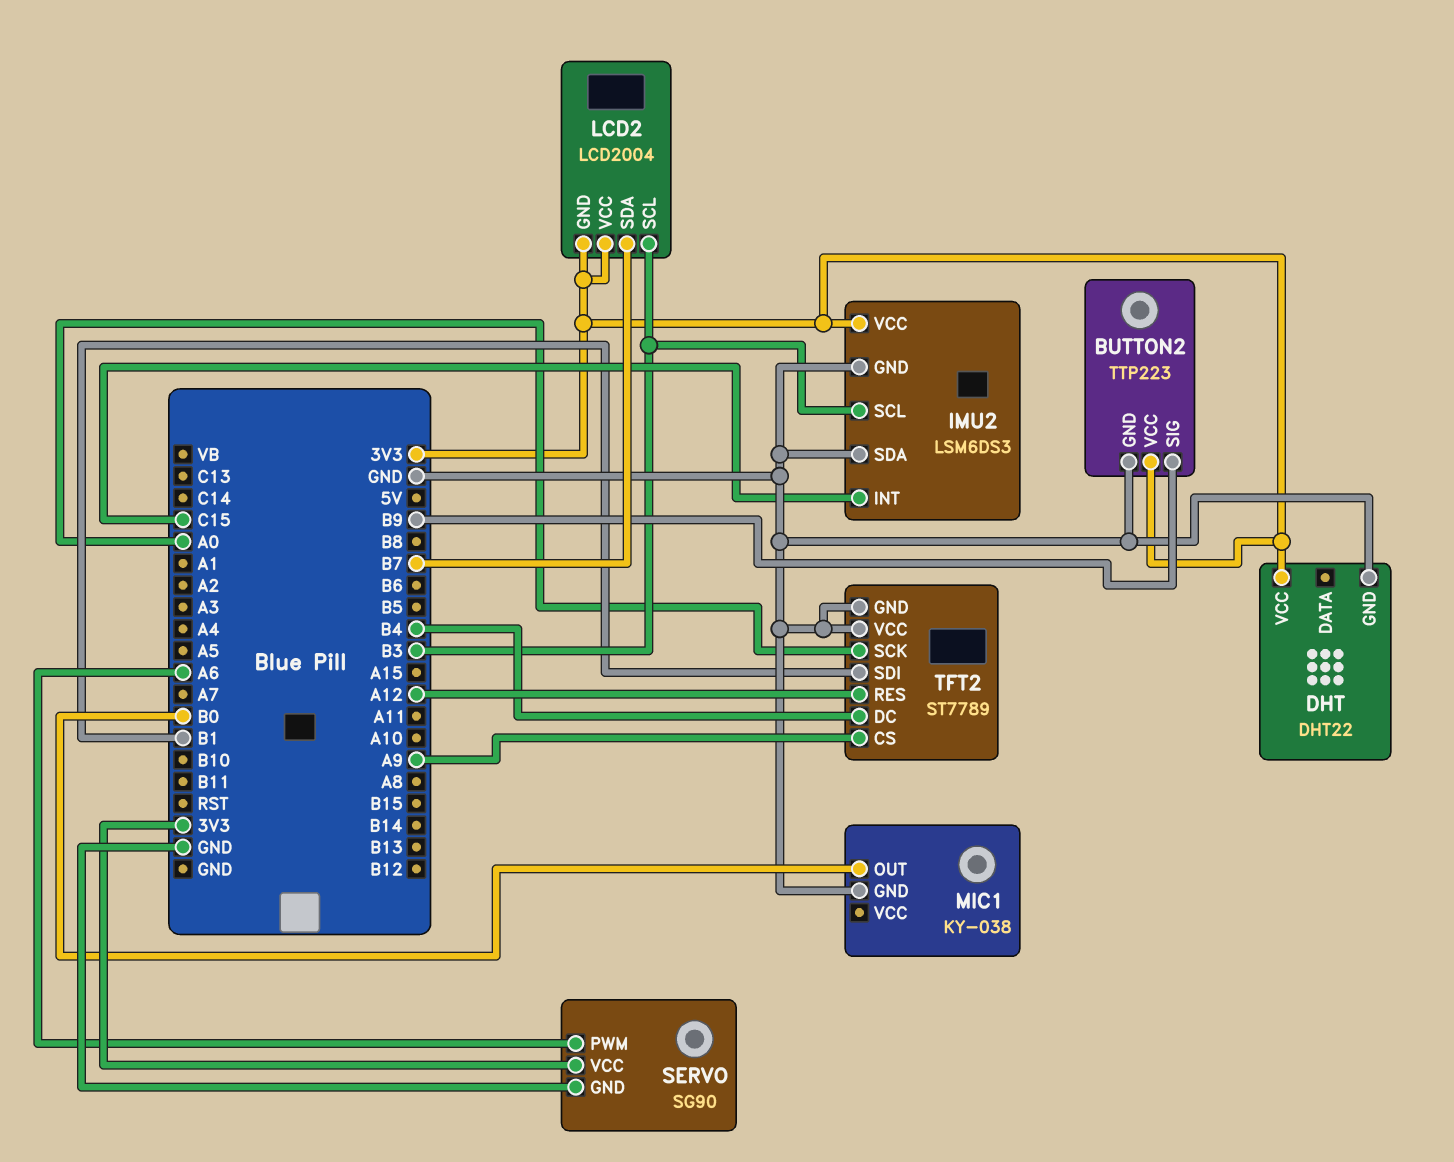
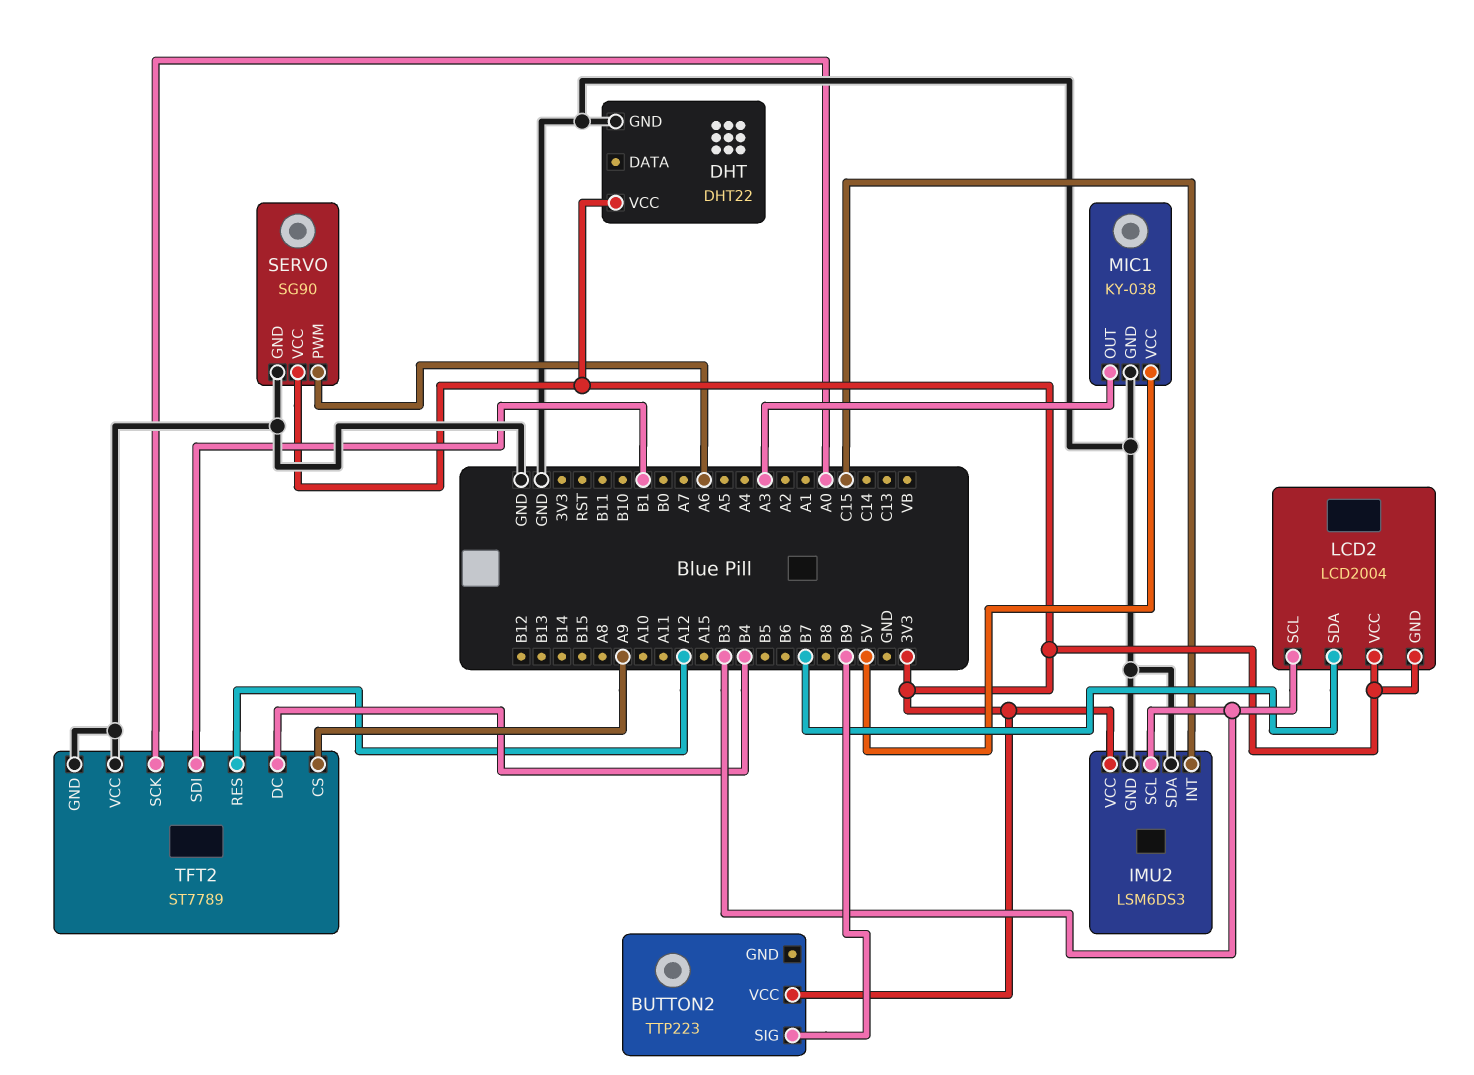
BUTTON2 pin GND: GND -> none
MIC1 pin OUT: B0 -> A3
MIC1 pin VCC: none -> 5V

